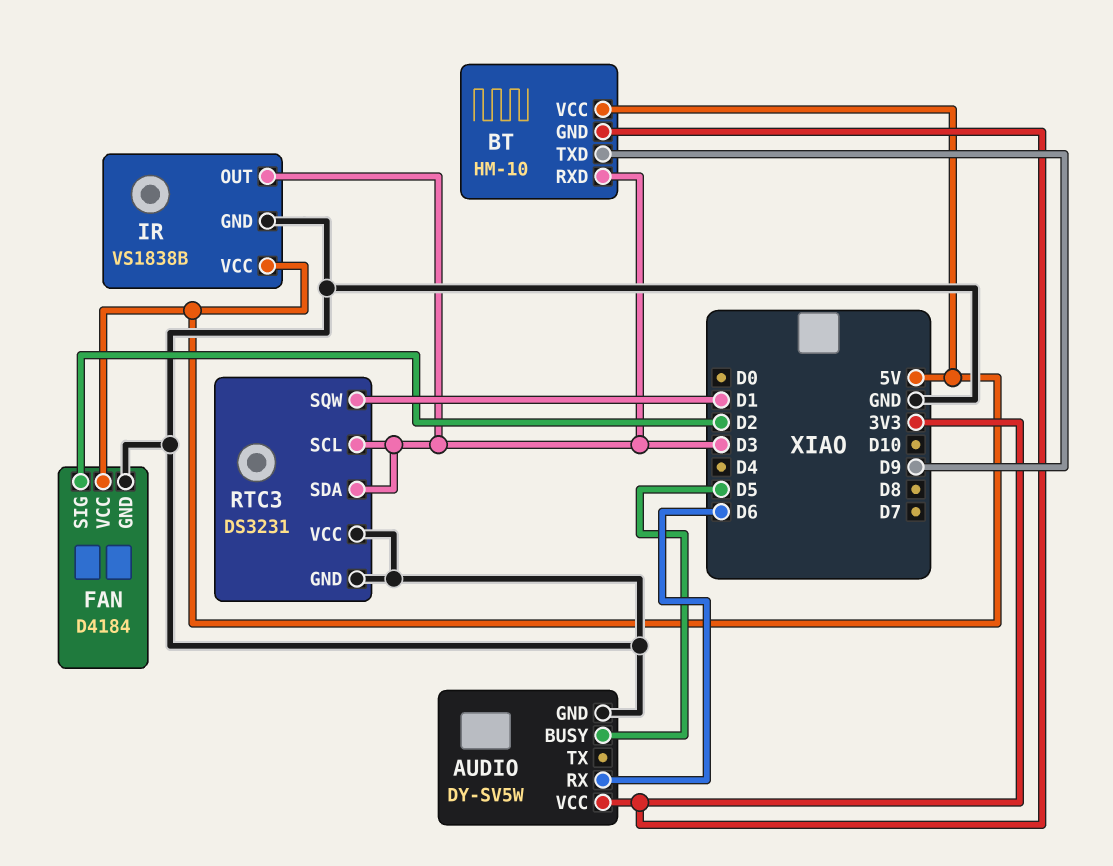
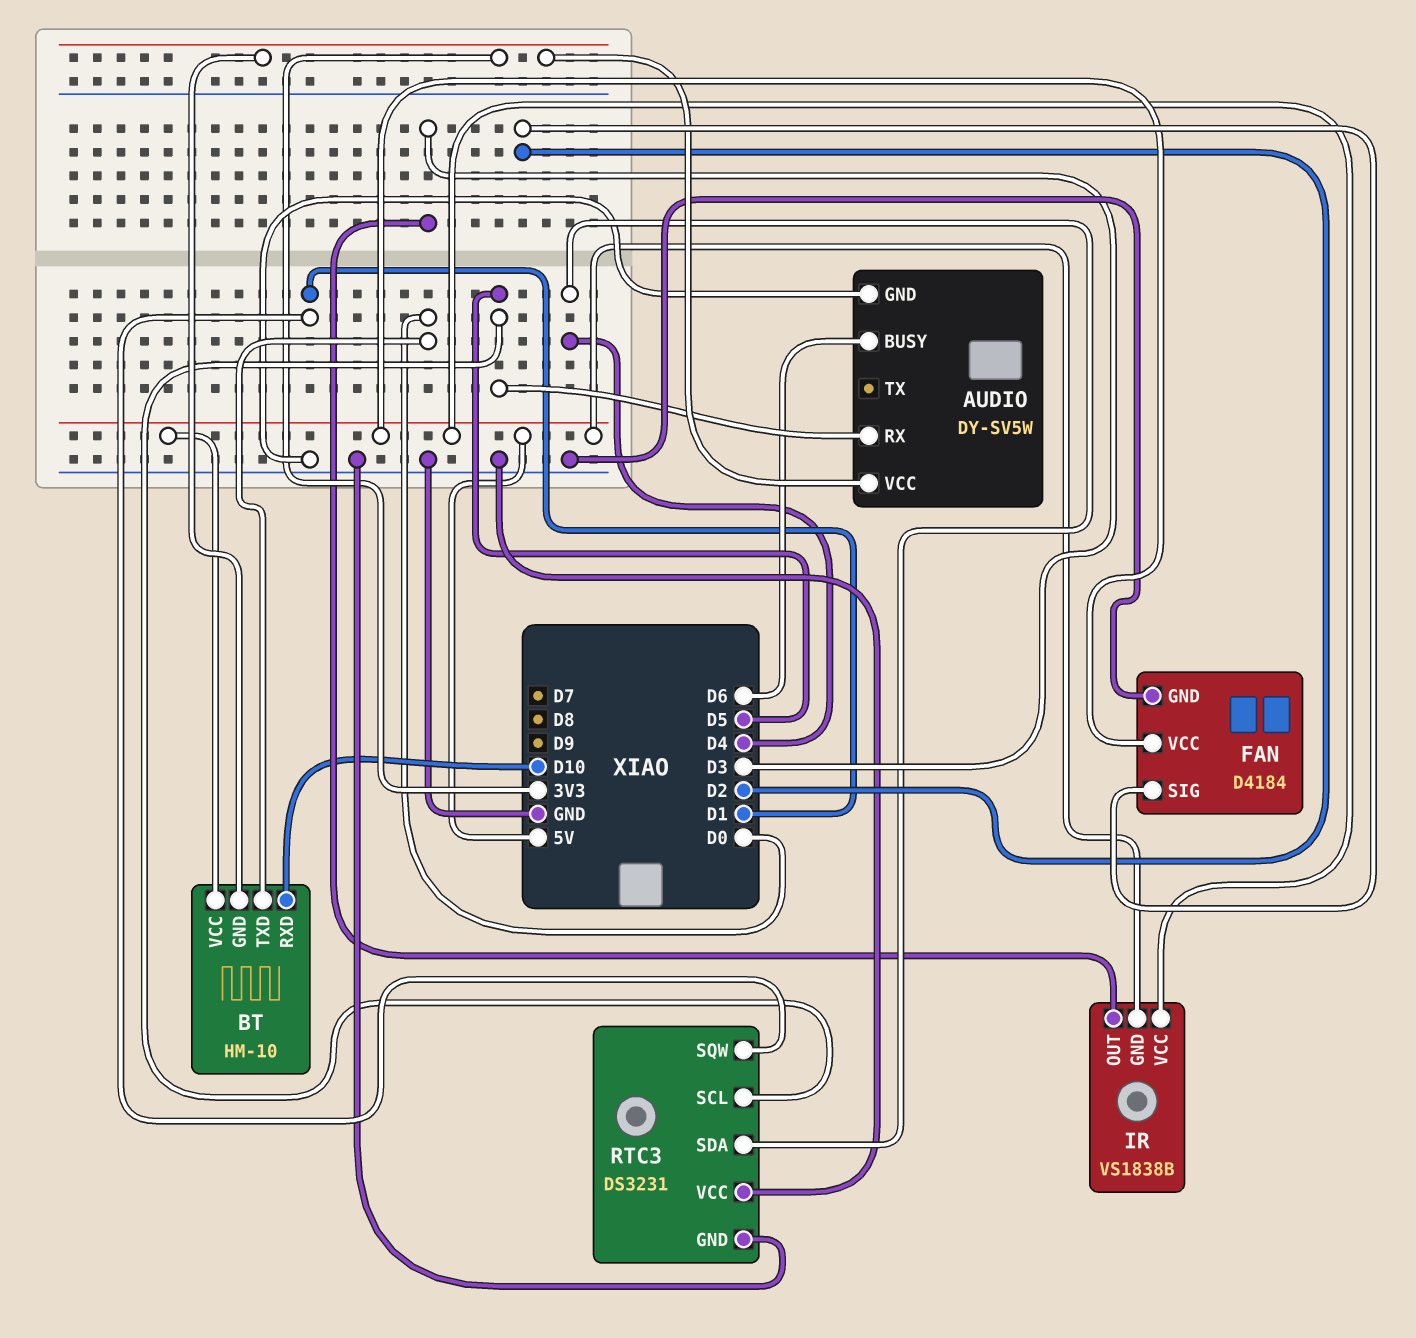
AUDIO pin BUSY: D5 -> D6
AUDIO pin RX: D6 -> D5
BT pin RXD: D3 -> D10
BT pin TXD: D9 -> D0
IR pin GND: GND -> 5V
RTC3 pin SCL: D3 -> D5
RTC3 pin SDA: D3 -> D4

